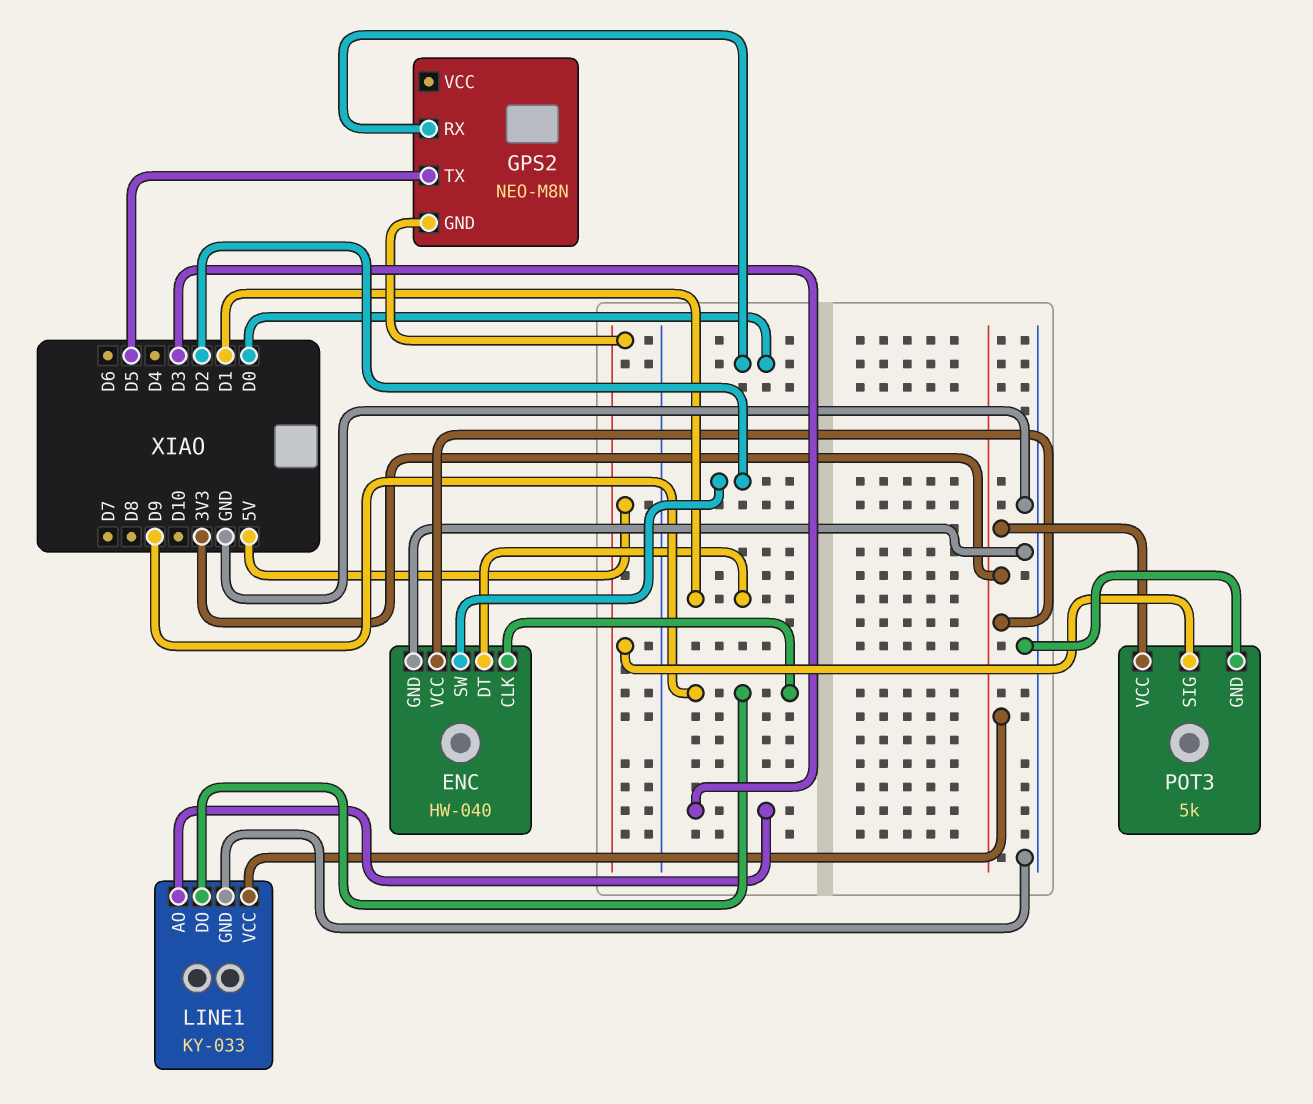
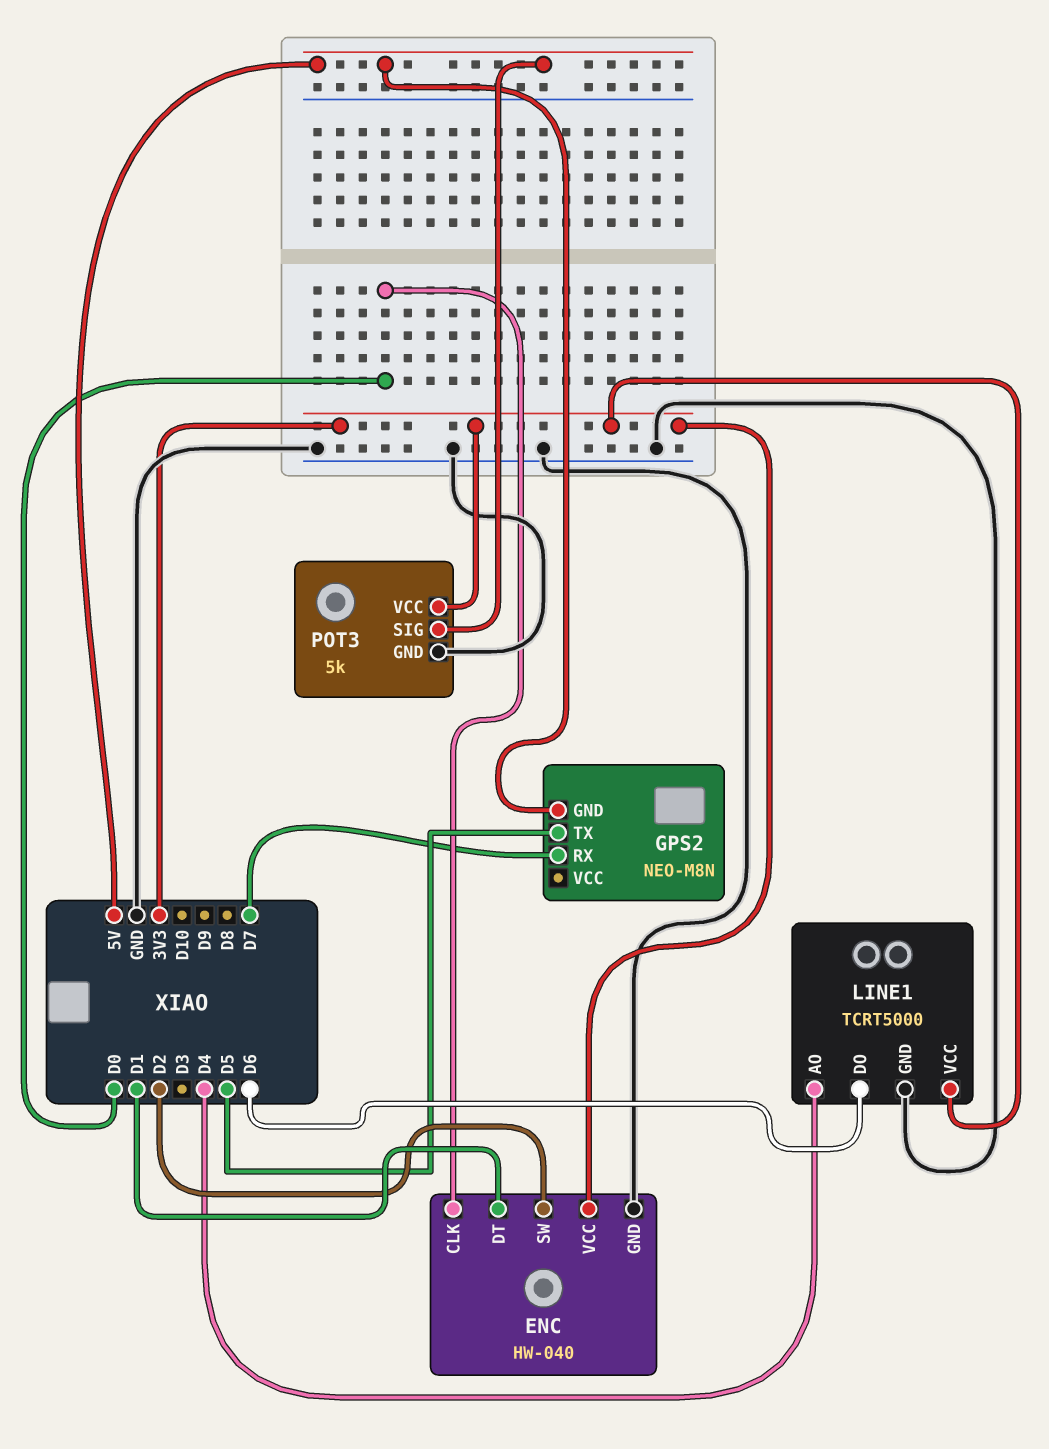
ENC pin CLK: D9 -> D0
GPS2 pin RX: D0 -> D7
LINE1: KY-033 -> TCRT5000
LINE1 pin AO: D3 -> D4
LINE1 pin DO: D9 -> D6

